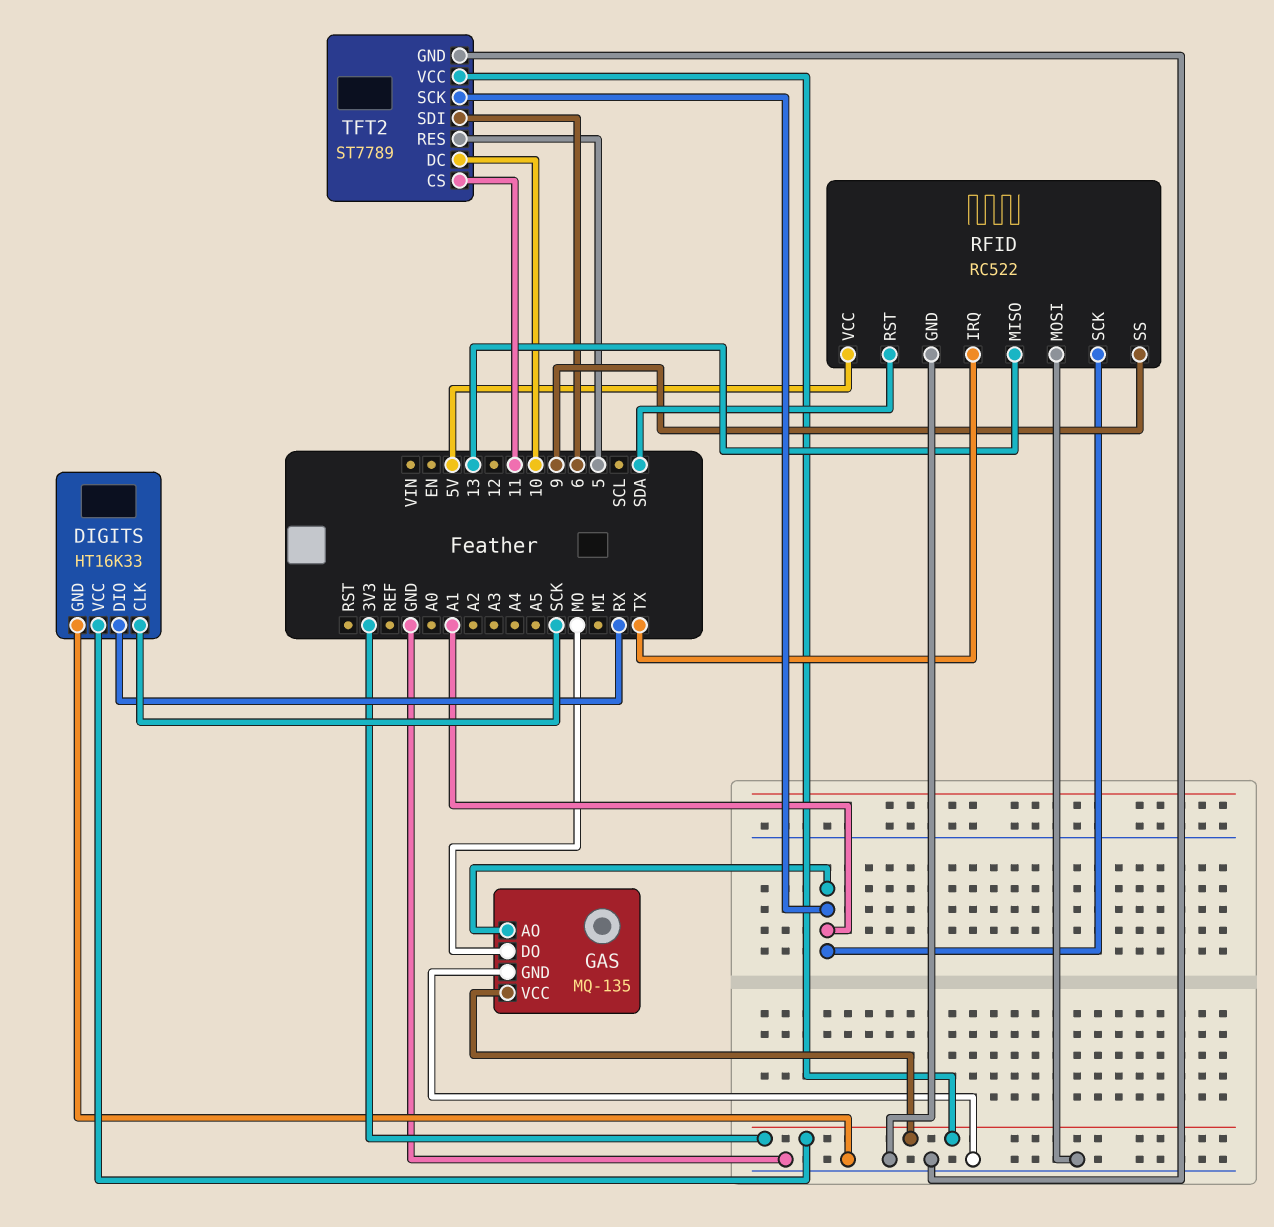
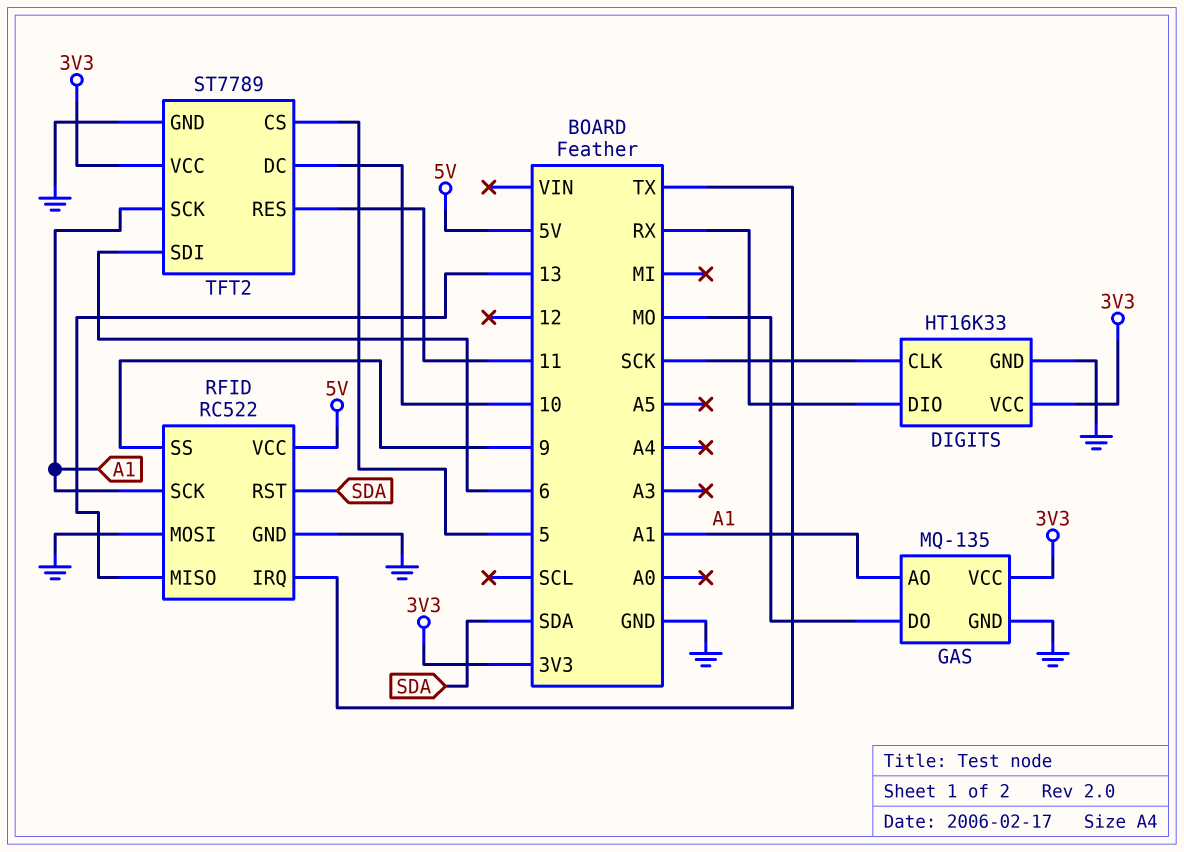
TFT2 pin CS: 11 -> 5
TFT2 pin RES: 5 -> 11

